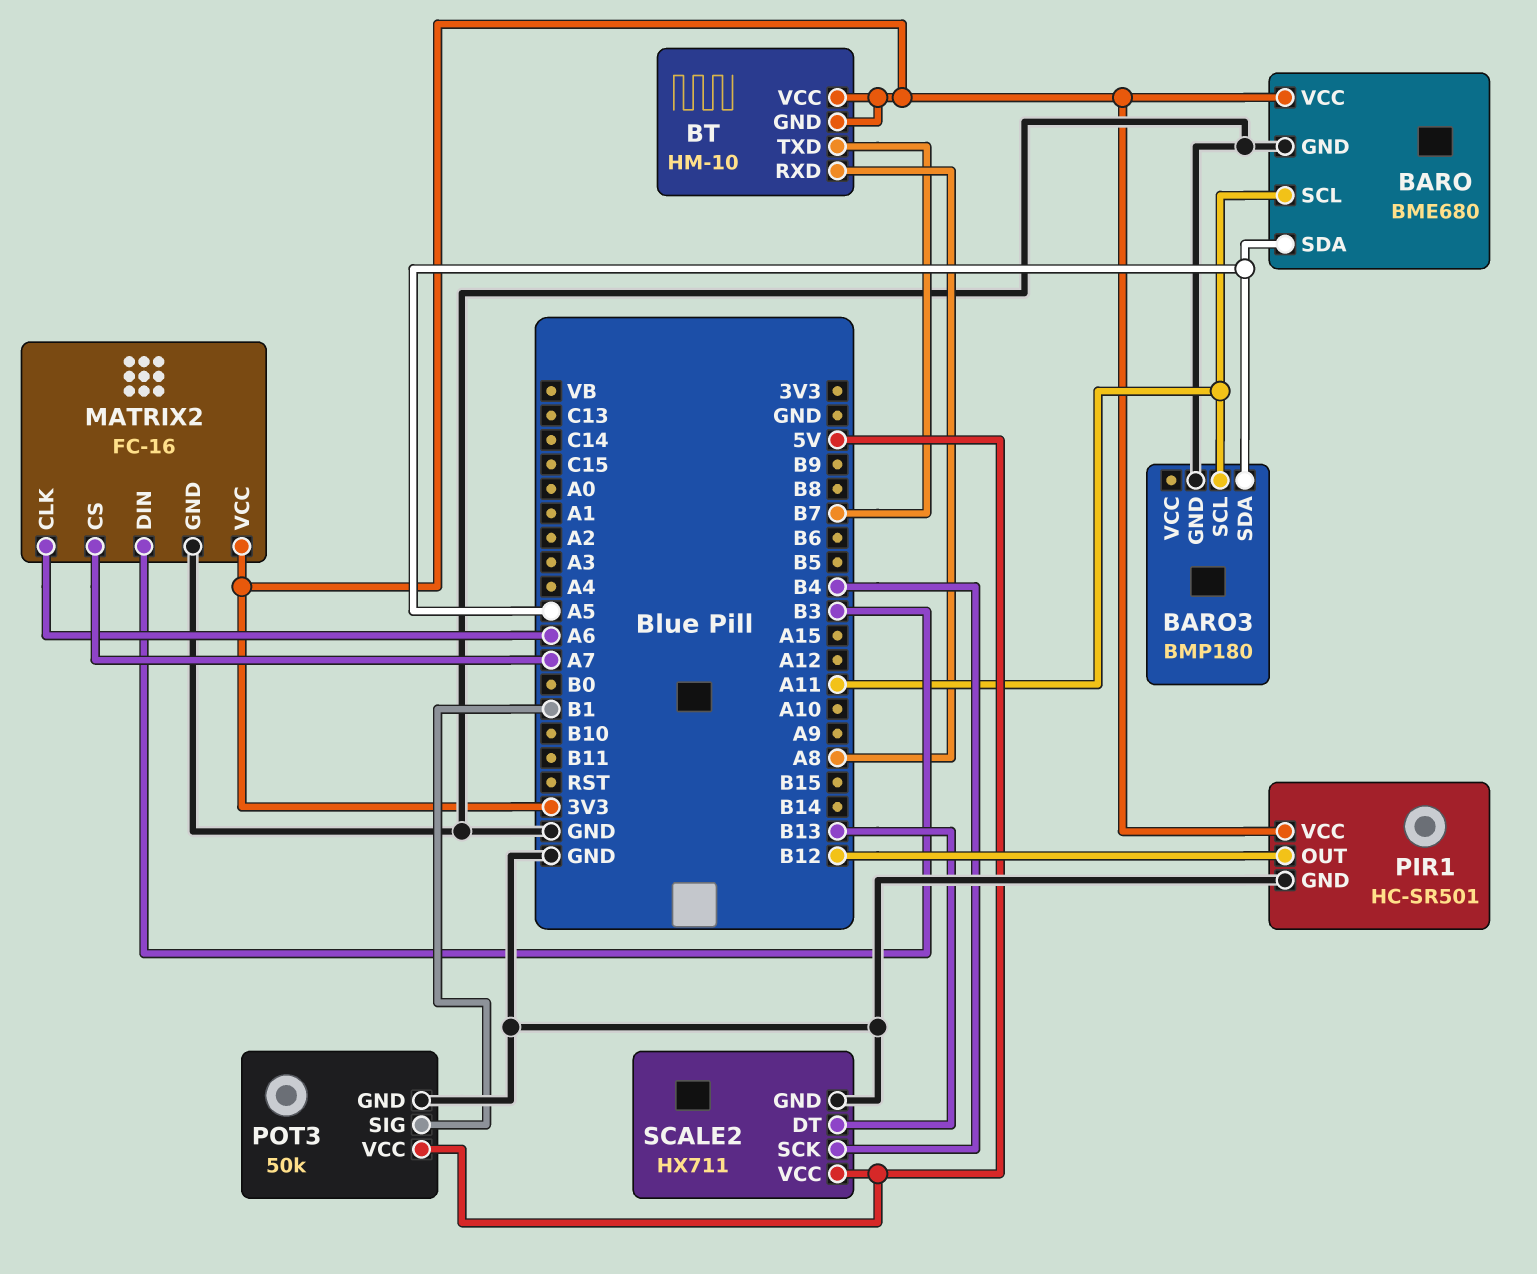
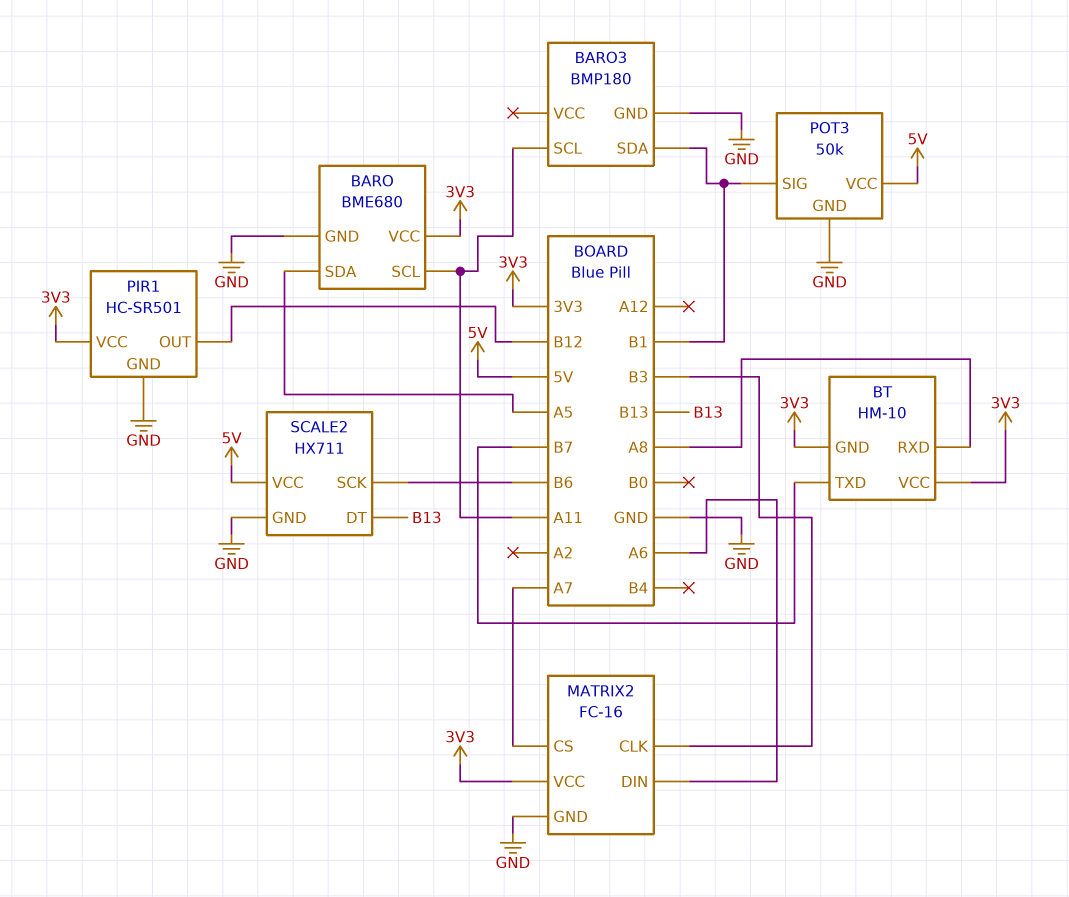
BARO3 pin SDA: A5 -> B1
MATRIX2 pin CLK: A6 -> B3
MATRIX2 pin DIN: B3 -> A6
SCALE2 pin SCK: B4 -> B6

